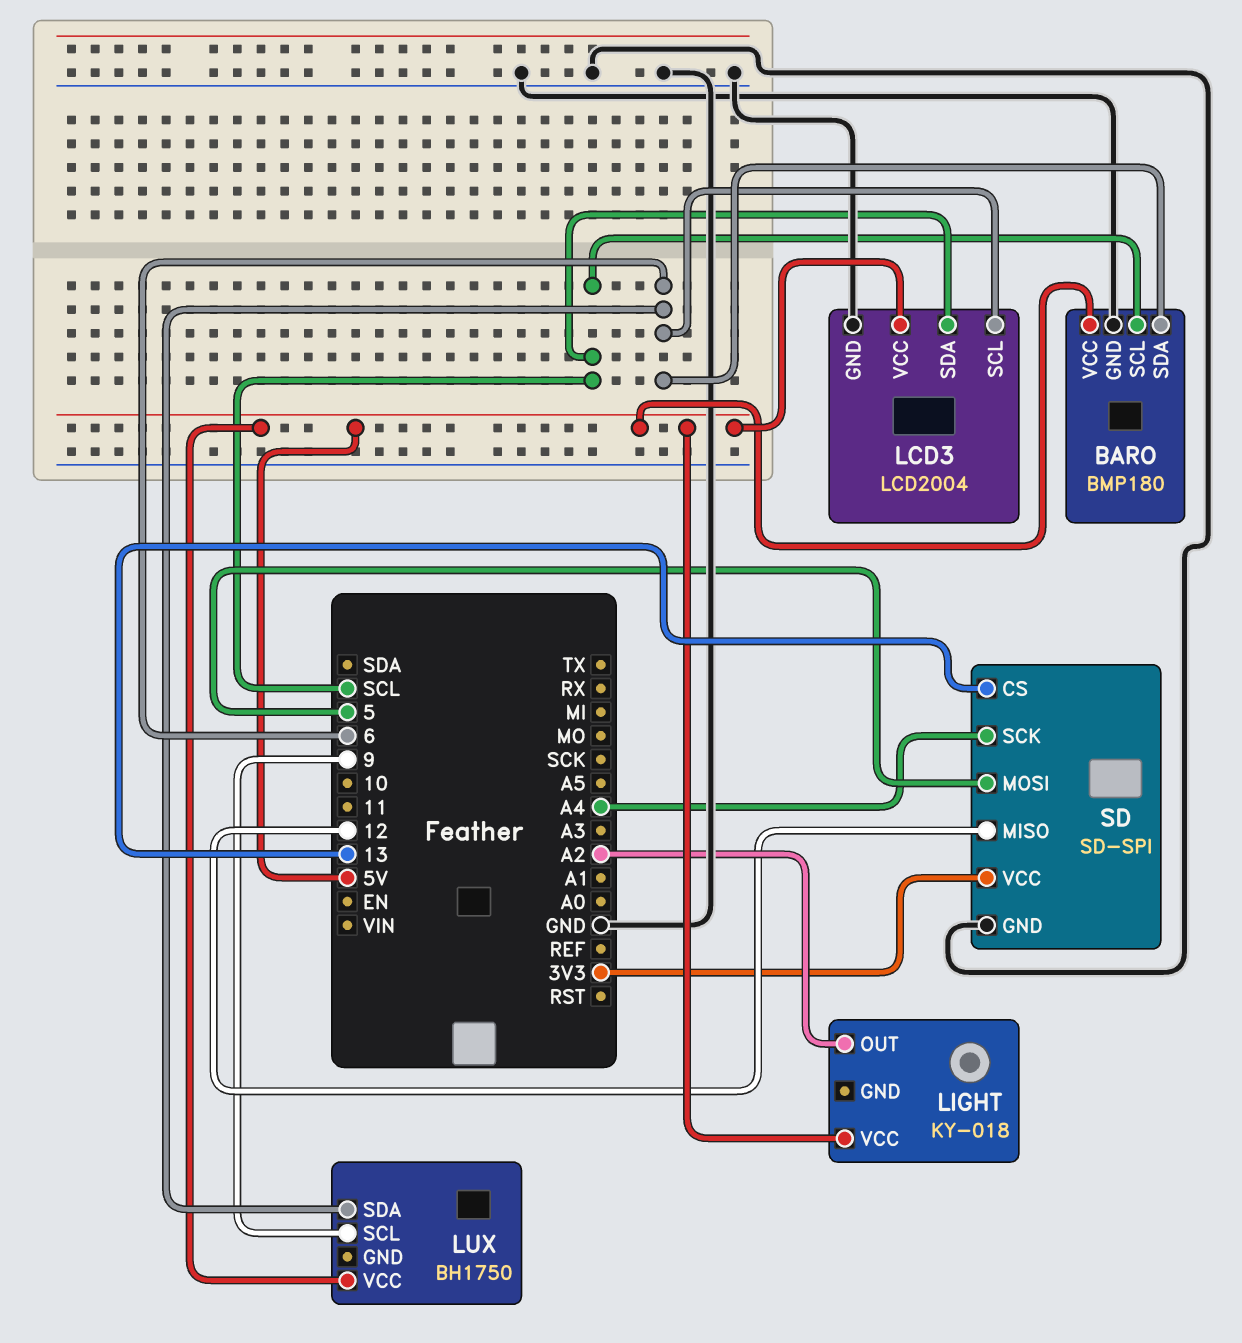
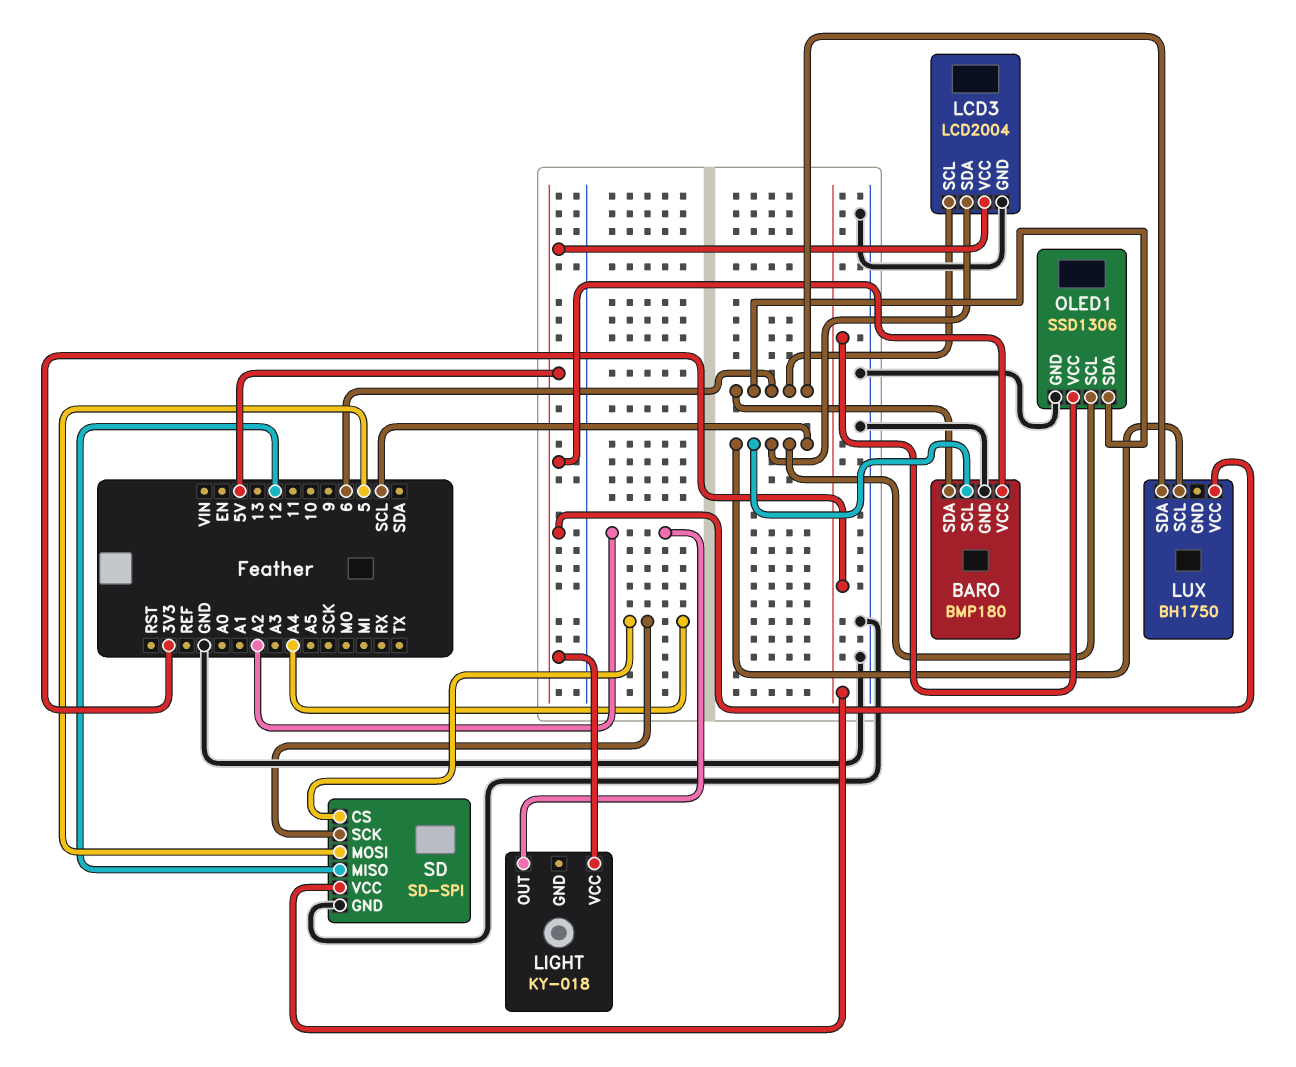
LUX pin SCL: 9 -> SCL
OLED1: none -> SSD1306
OLED1 pin GND: none -> GND
OLED1 pin SCL: none -> SCL
OLED1 pin SDA: none -> 6
OLED1 pin VCC: none -> 3V3
SD pin CS: 13 -> A4

